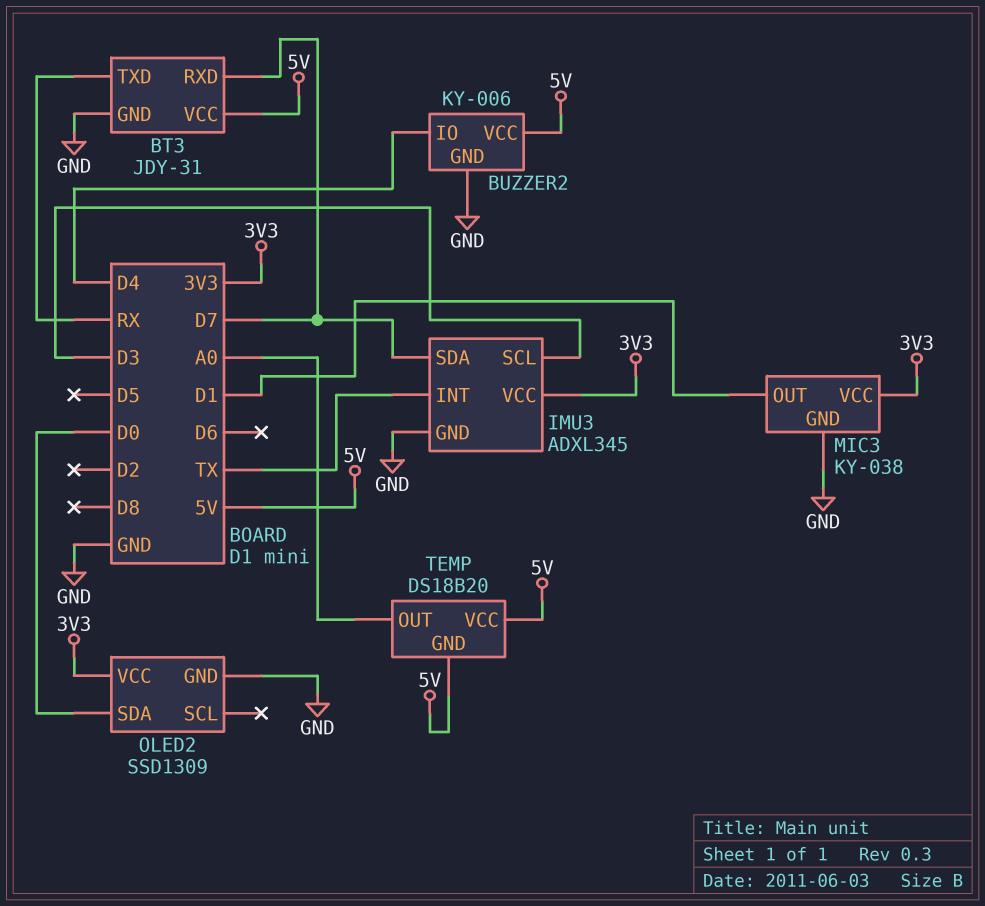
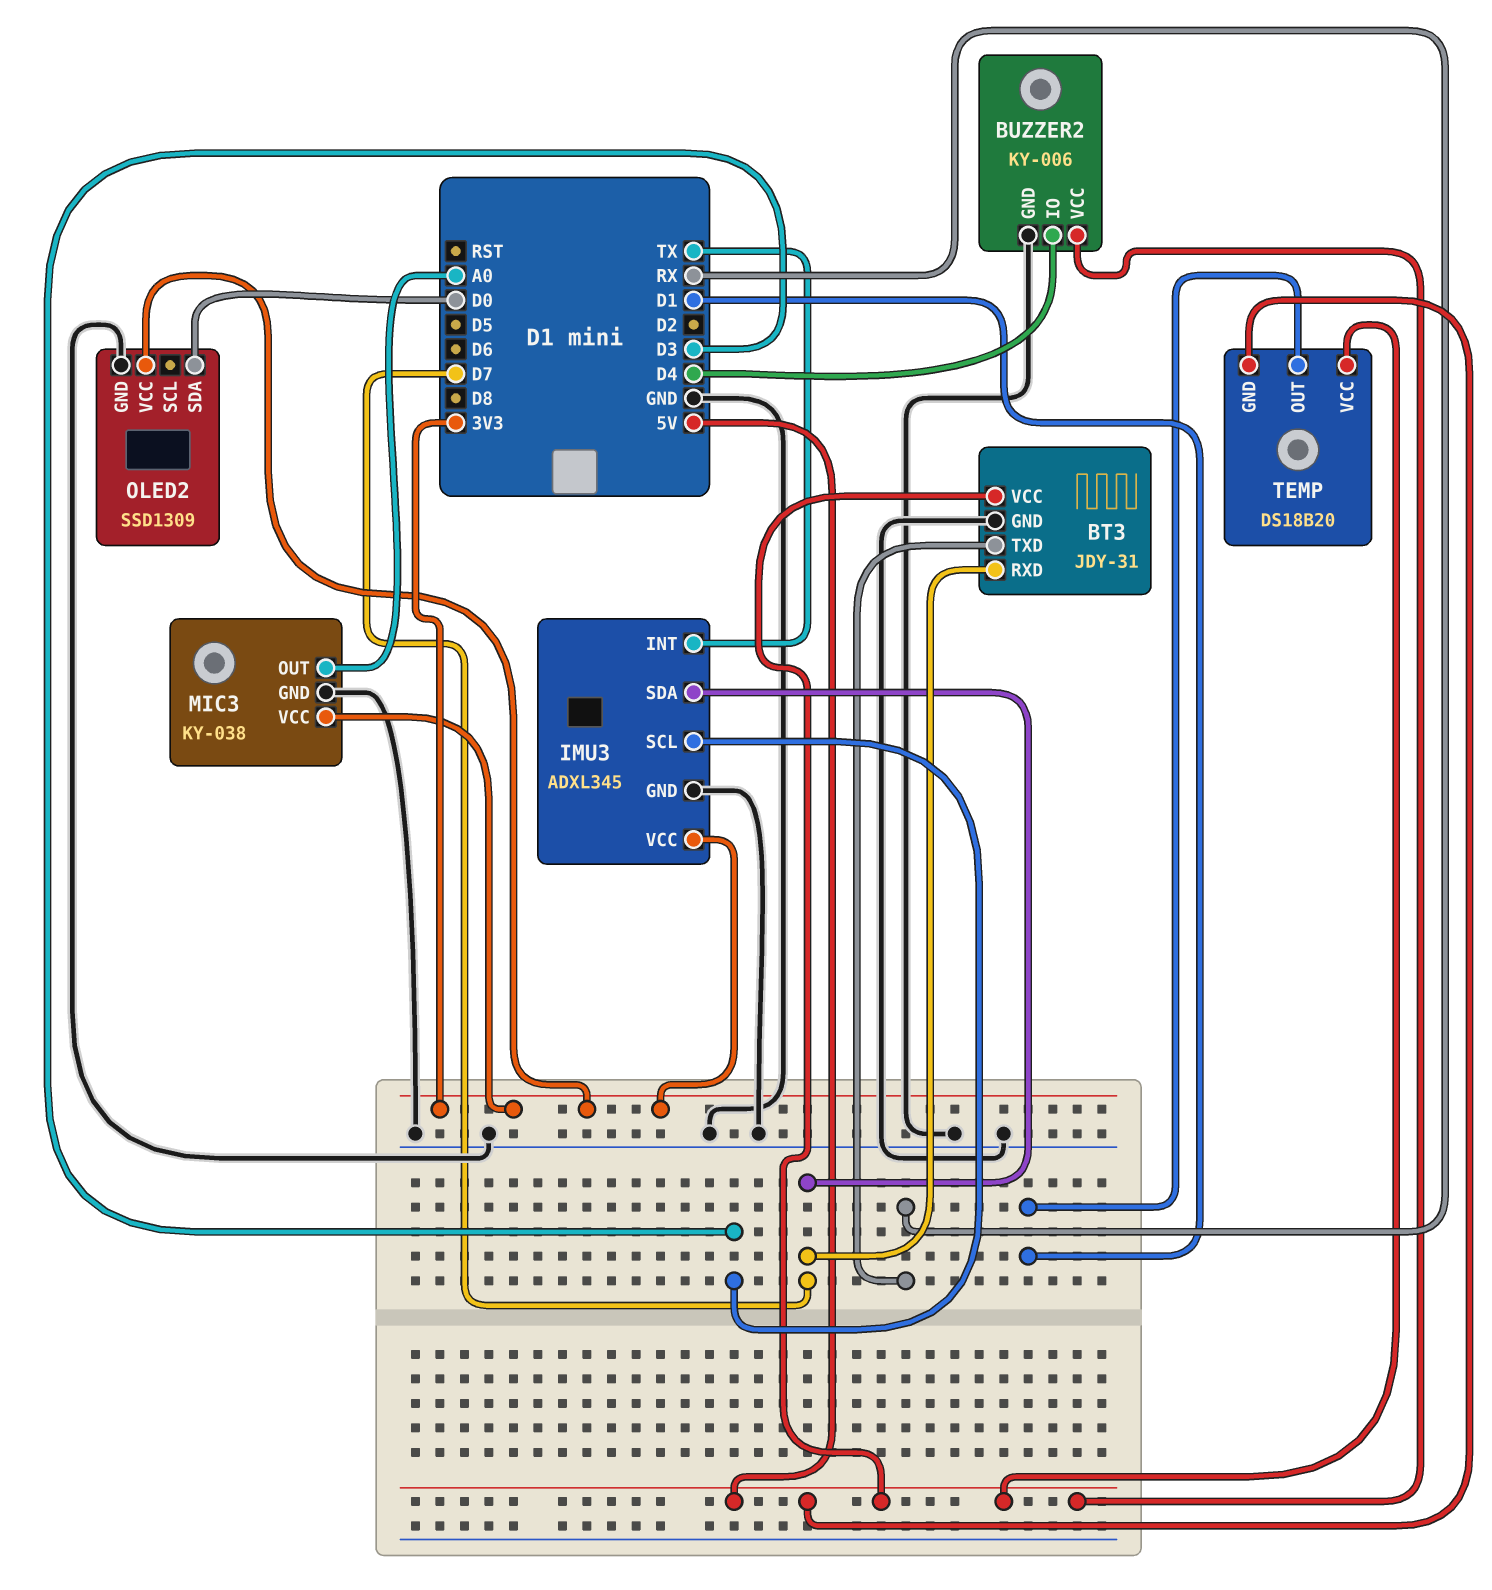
MIC3 pin OUT: D1 -> A0
TEMP pin OUT: A0 -> D1

